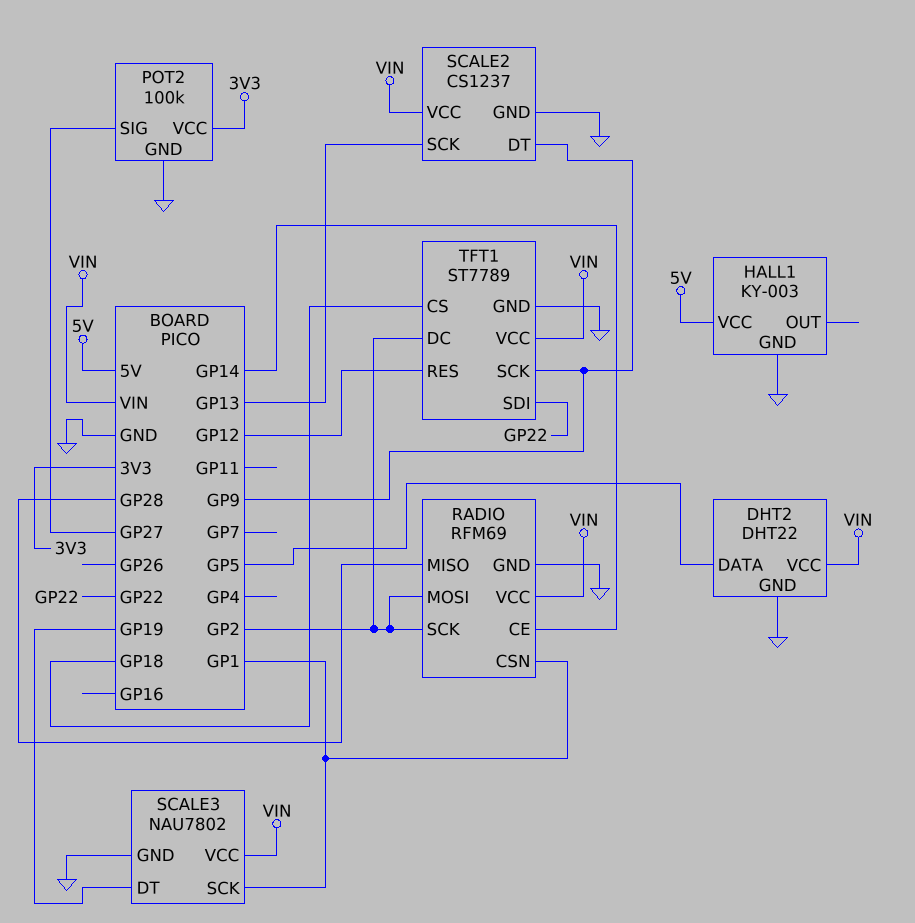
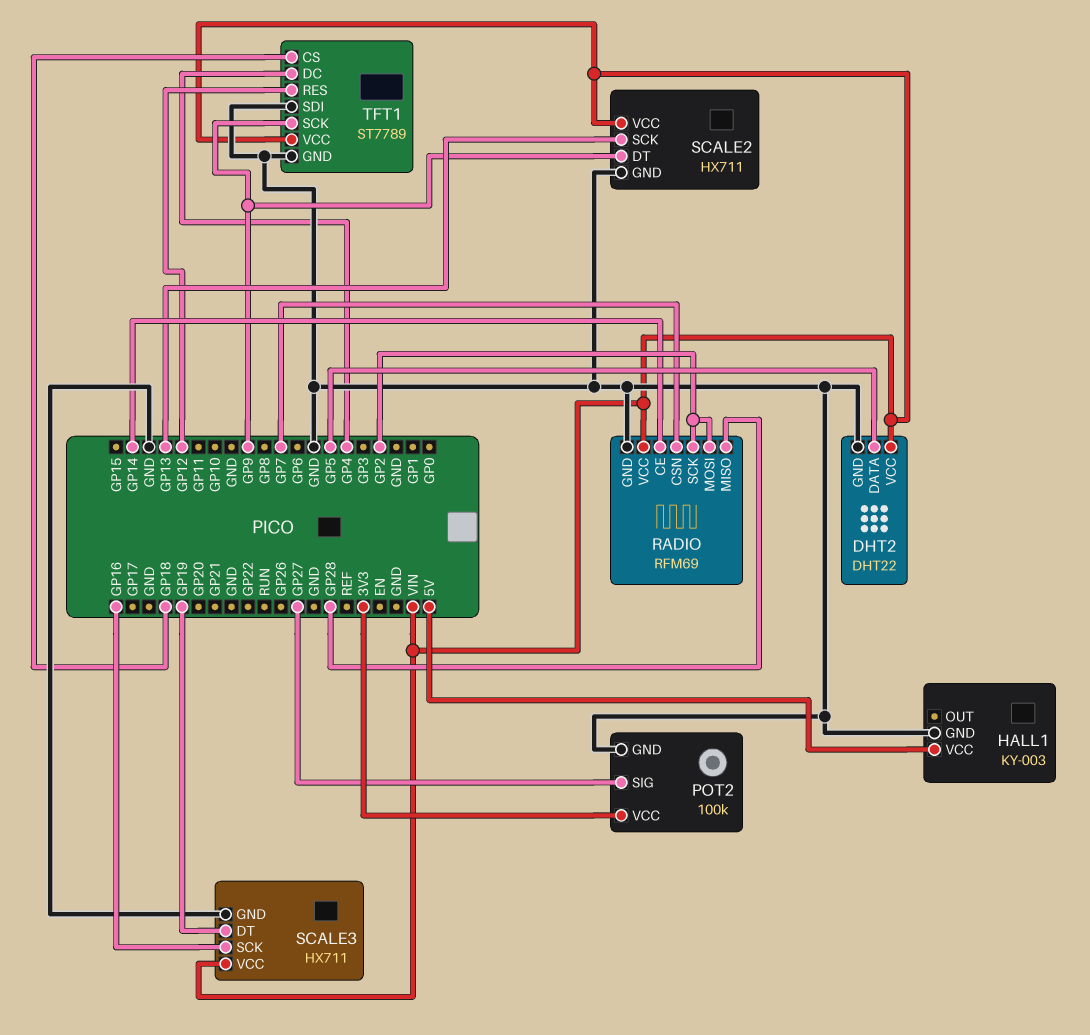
RADIO pin CSN: GP1 -> GP7
SCALE2: CS1237 -> HX711
SCALE3: NAU7802 -> HX711
SCALE3 pin SCK: GP1 -> GP16
TFT1 pin DC: GP2 -> GP4
TFT1 pin SDI: GP22 -> GND

